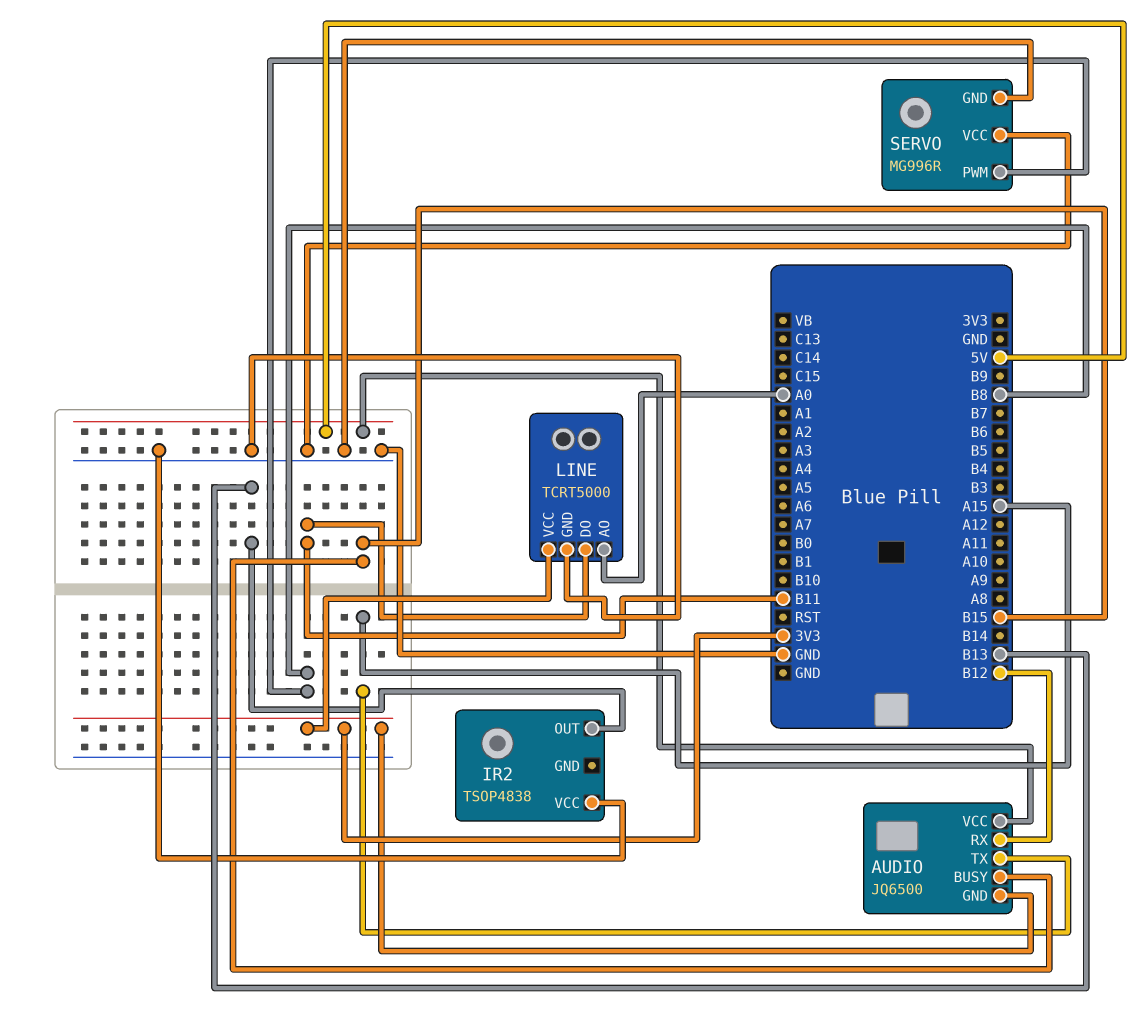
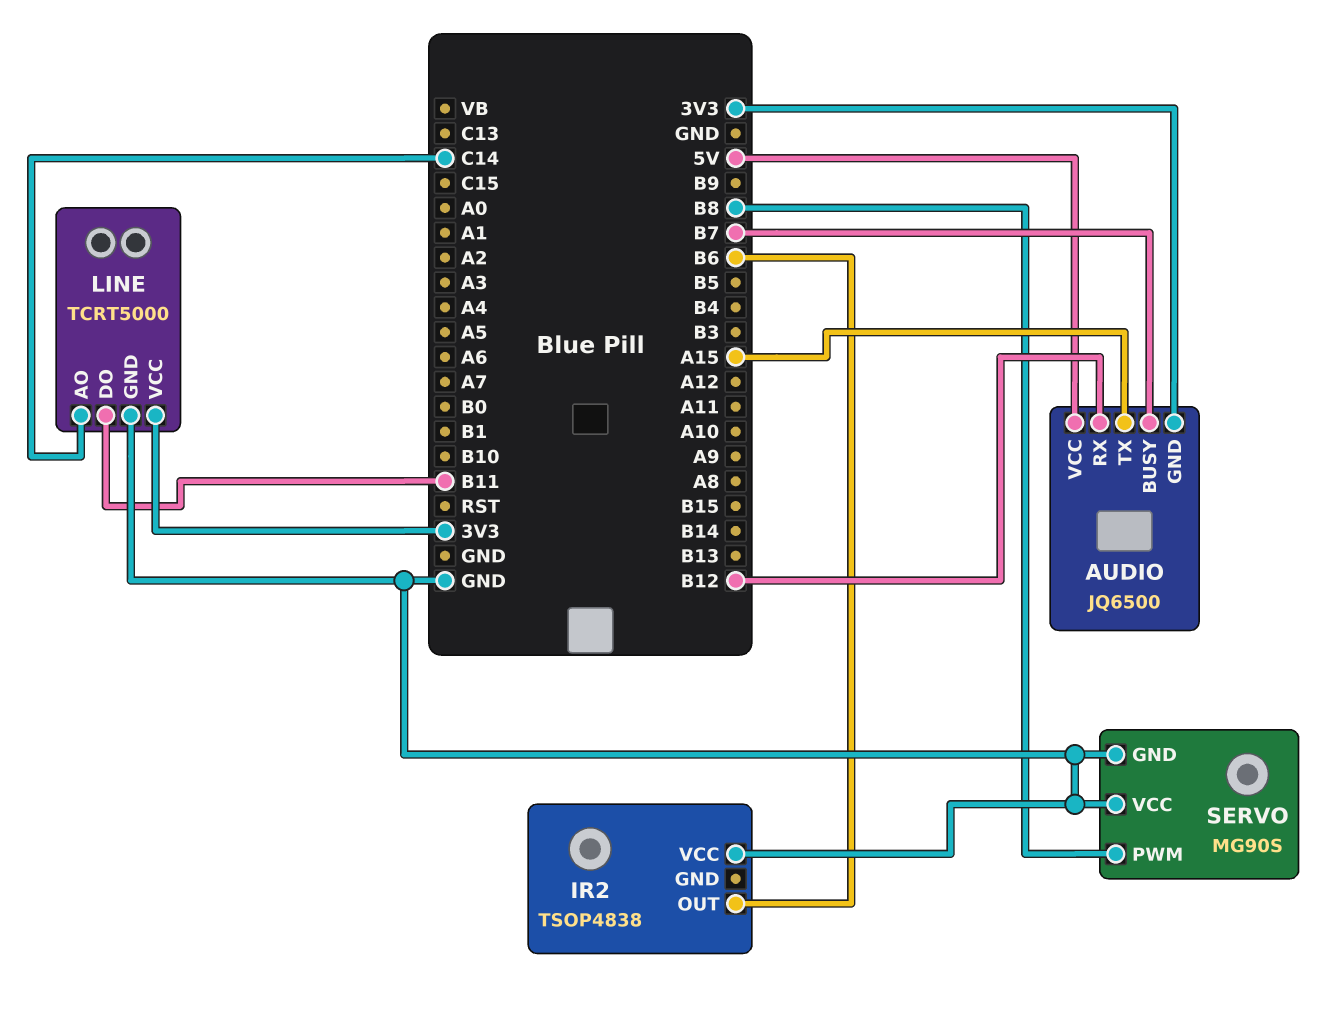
AUDIO pin BUSY: B15 -> B7
IR2 pin OUT: B13 -> B6
LINE pin AO: A0 -> C14
SERVO: MG996R -> MG90S

